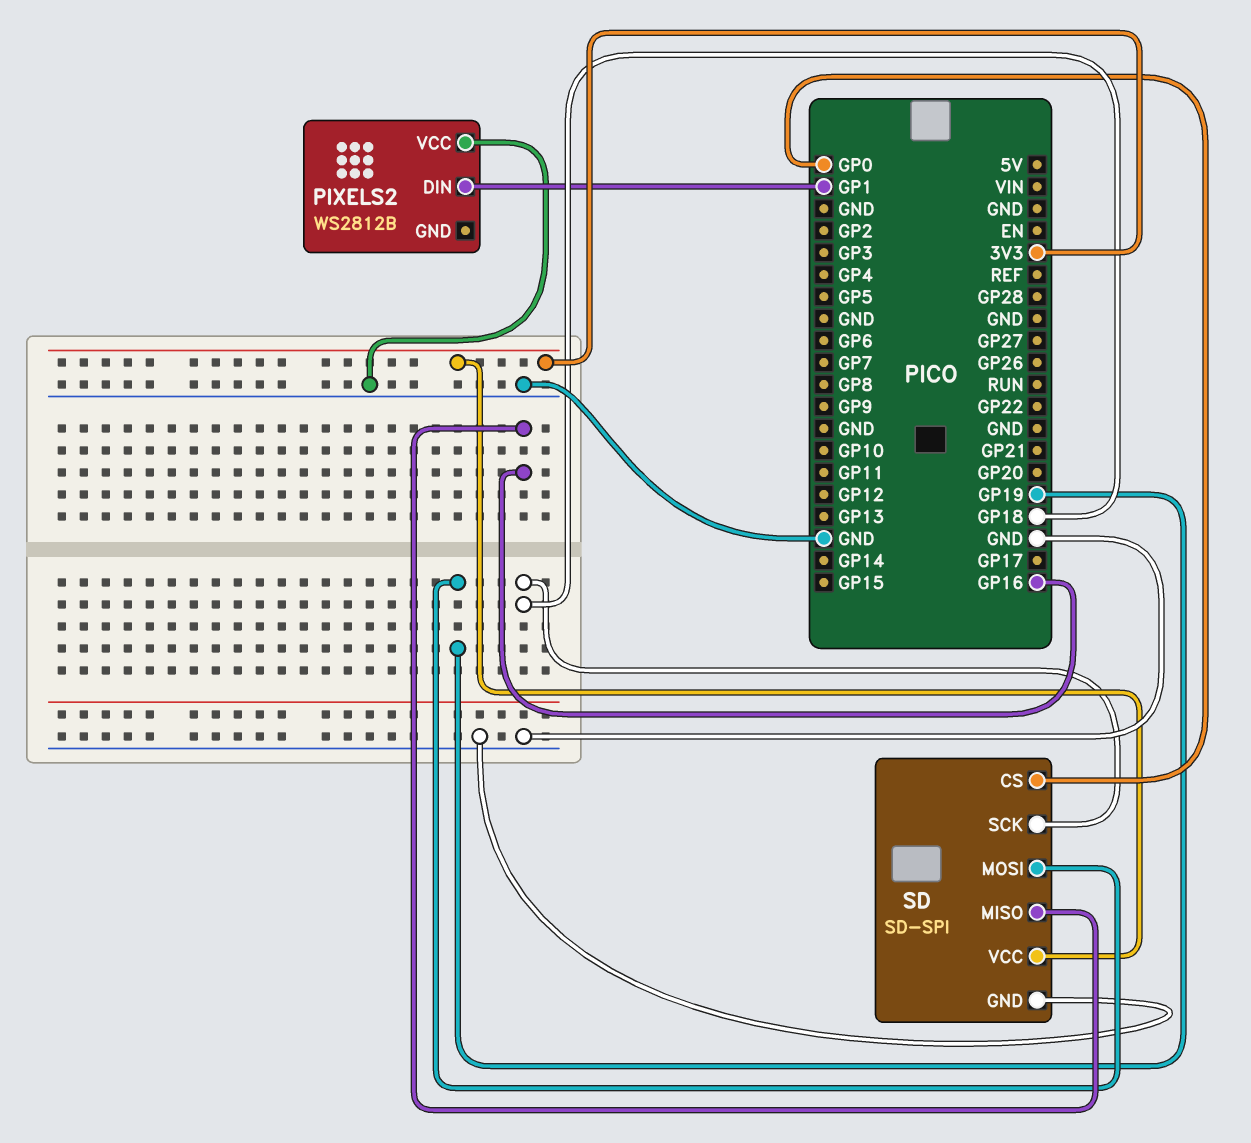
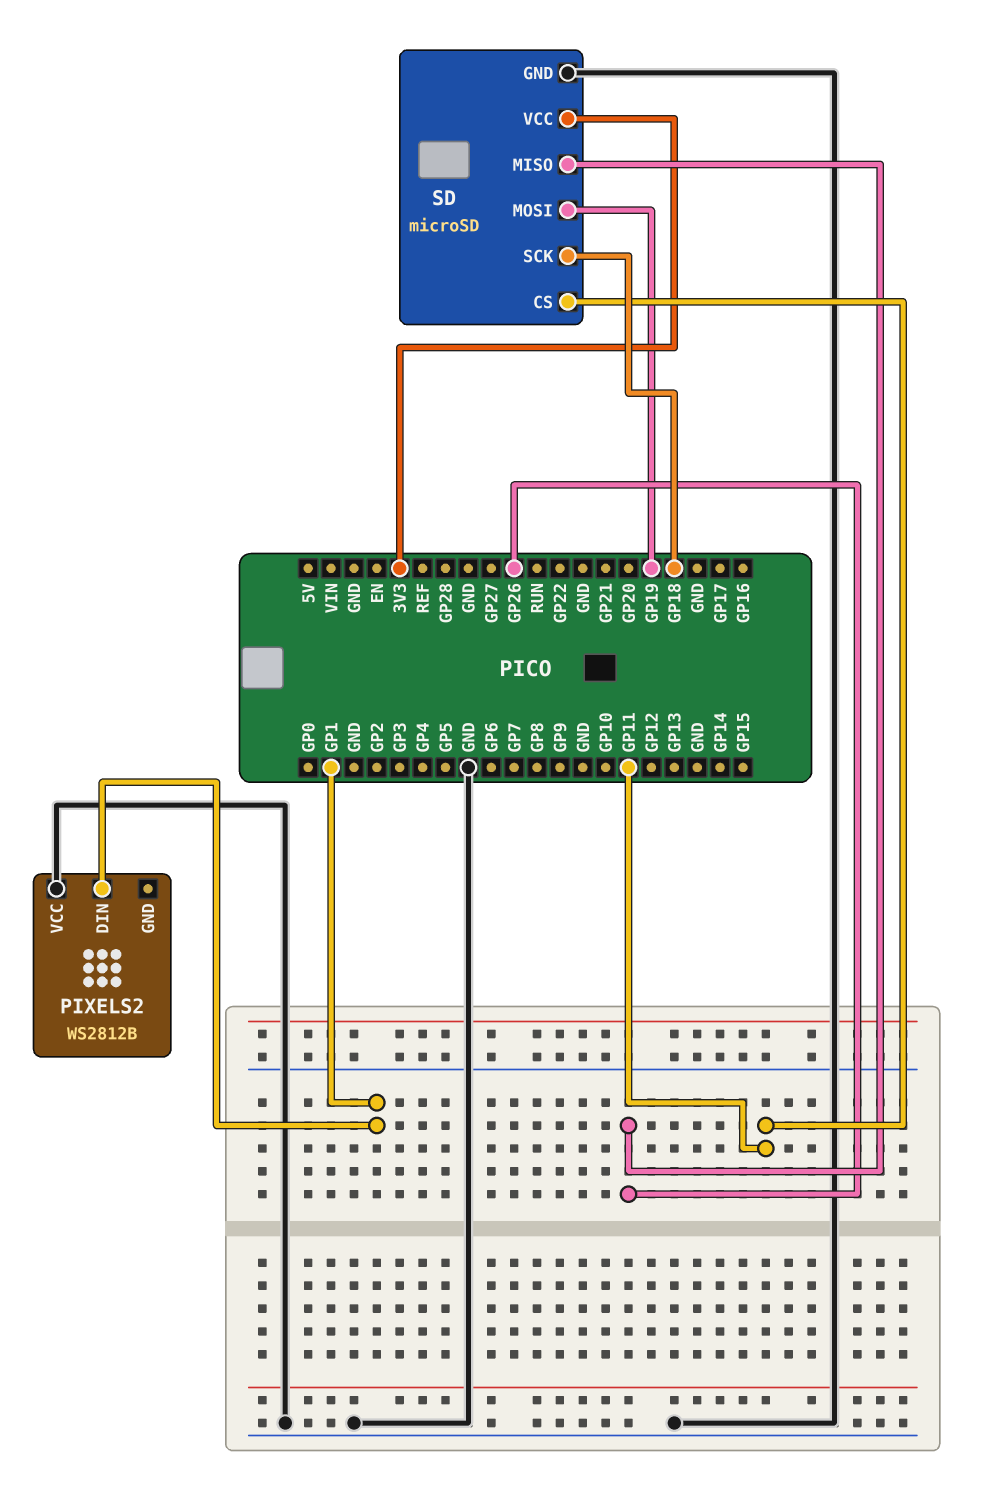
SD: SD-SPI -> microSD
SD pin CS: GP0 -> GP11
SD pin MISO: GP16 -> GP26

